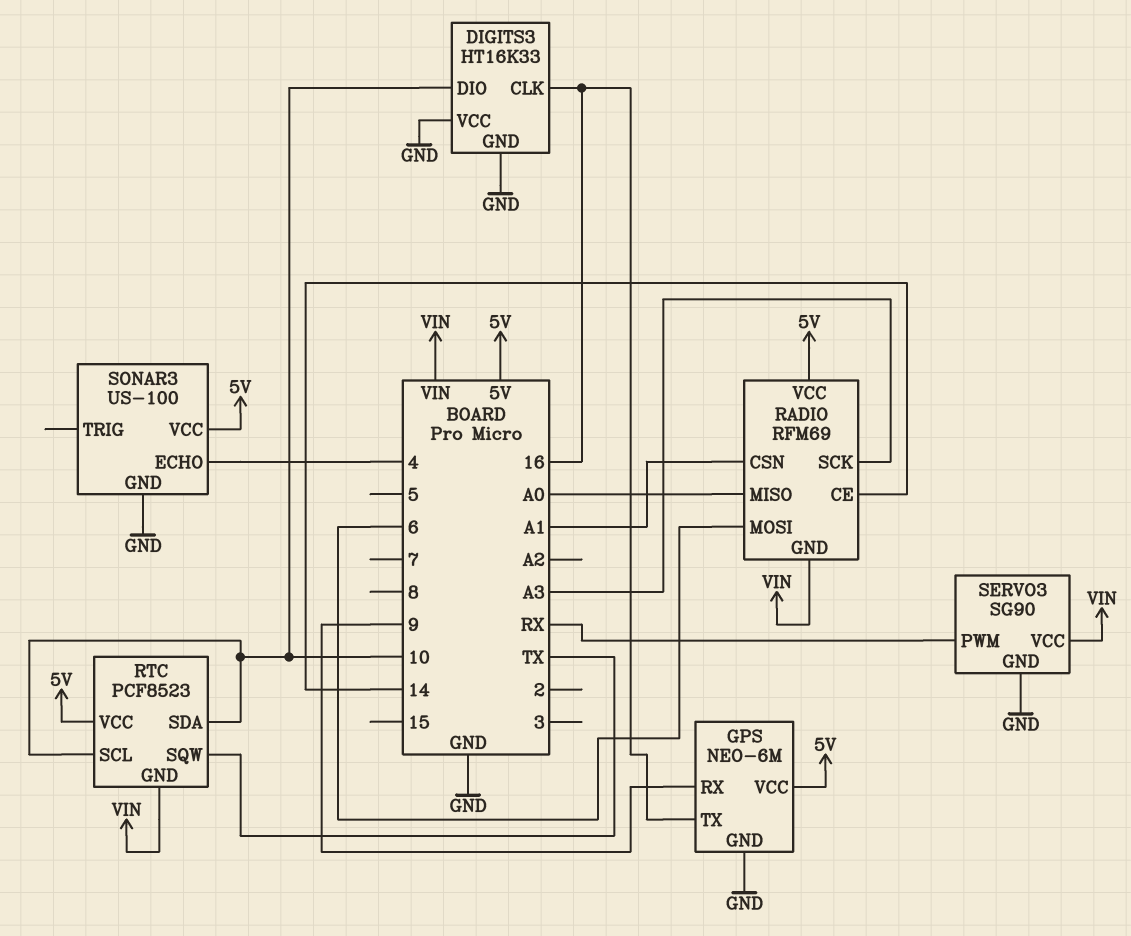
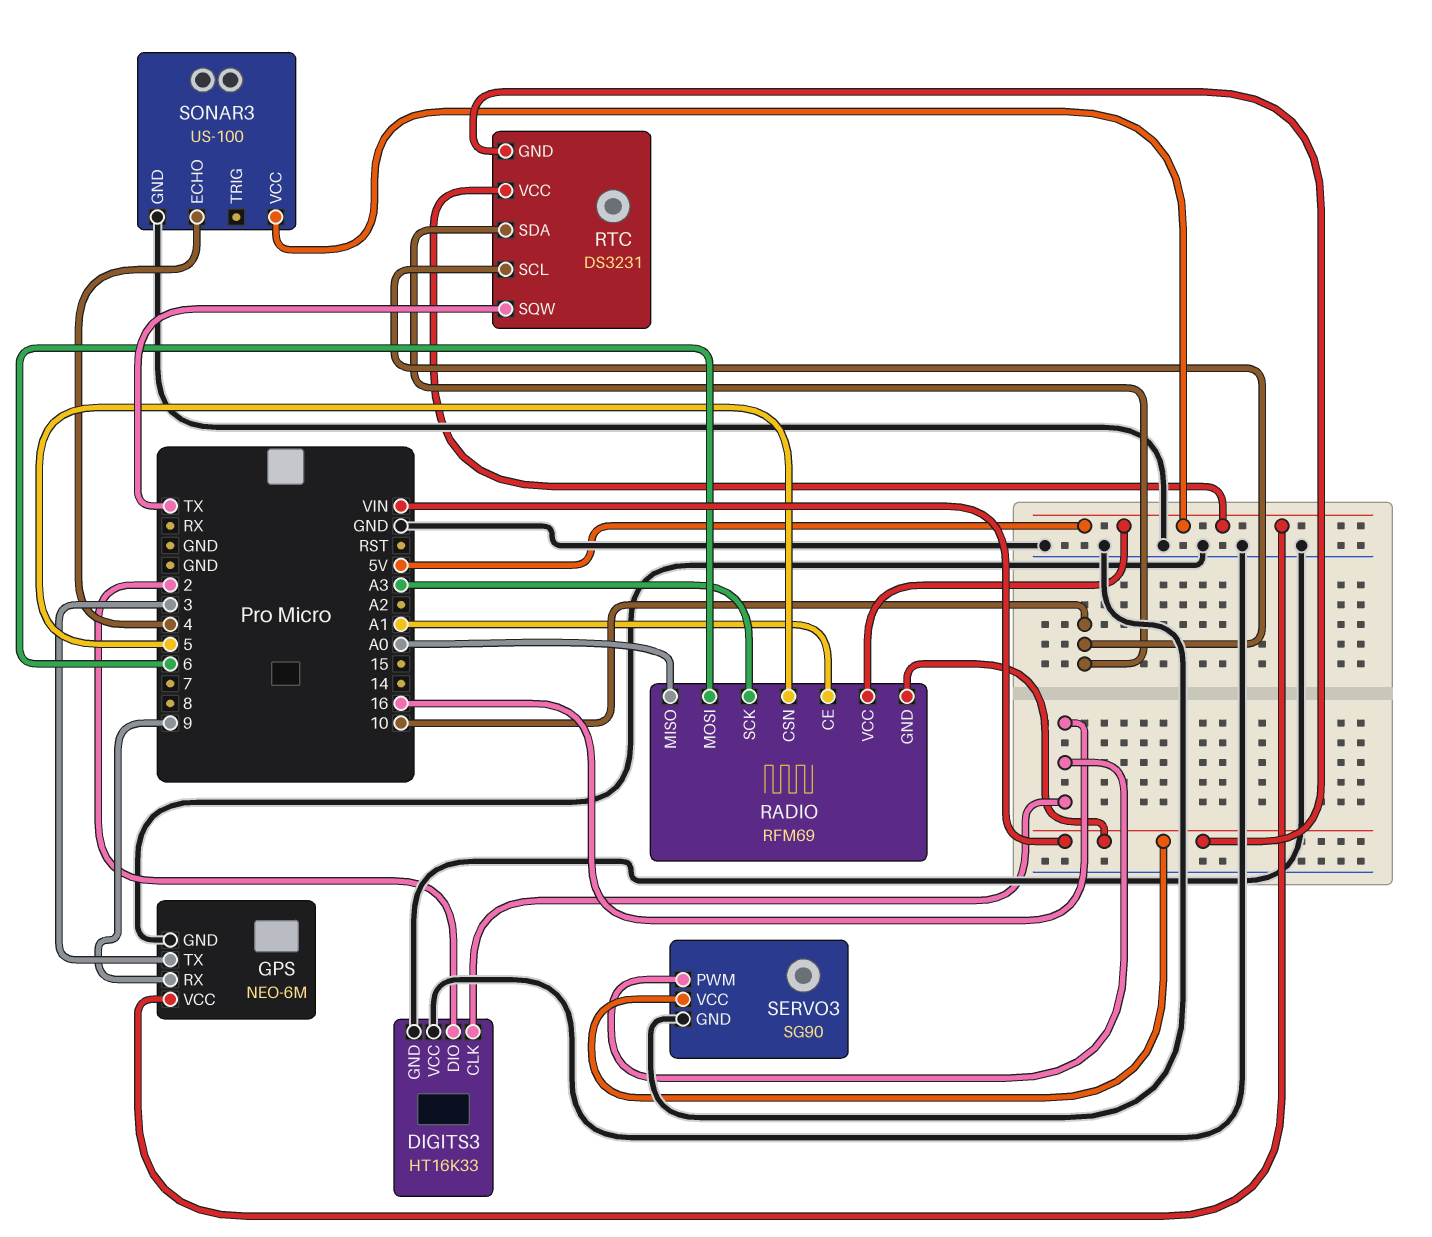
DIGITS3 pin DIO: 10 -> 2
GPS pin TX: 16 -> 3
RADIO pin CE: 14 -> A1
RADIO pin CSN: A1 -> 5
RTC: PCF8523 -> DS3231
SERVO3 pin PWM: RX -> 16

